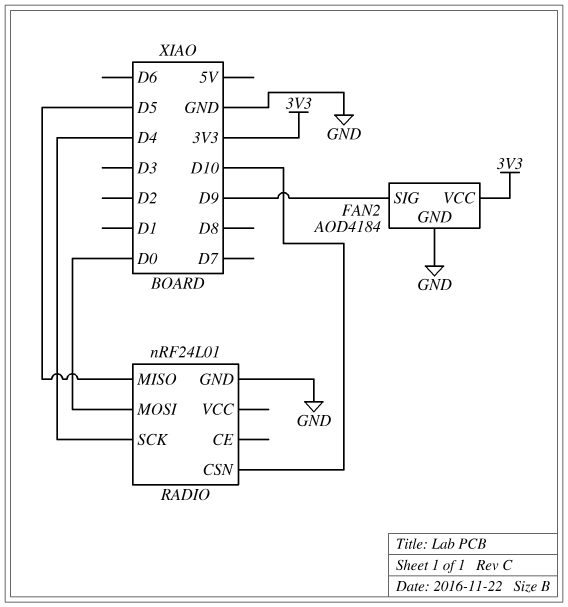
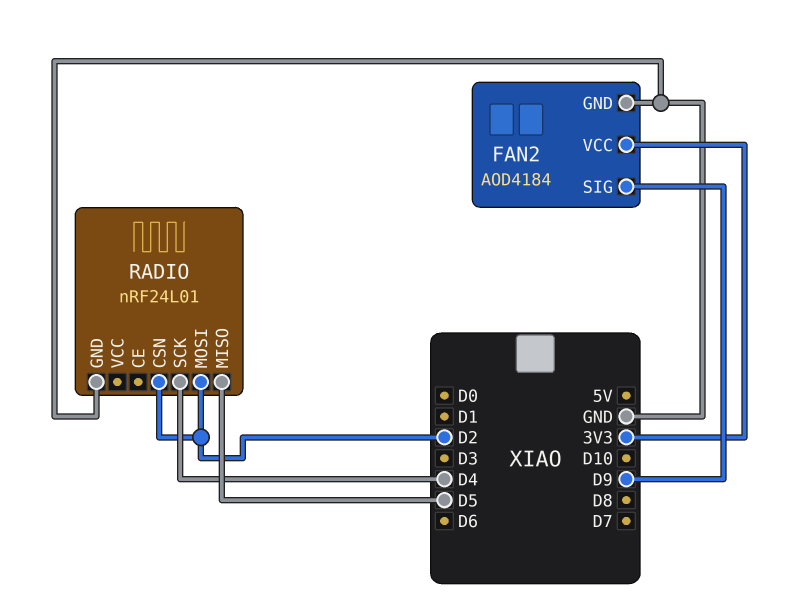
RADIO pin CSN: D10 -> D2
RADIO pin MOSI: D0 -> D2

